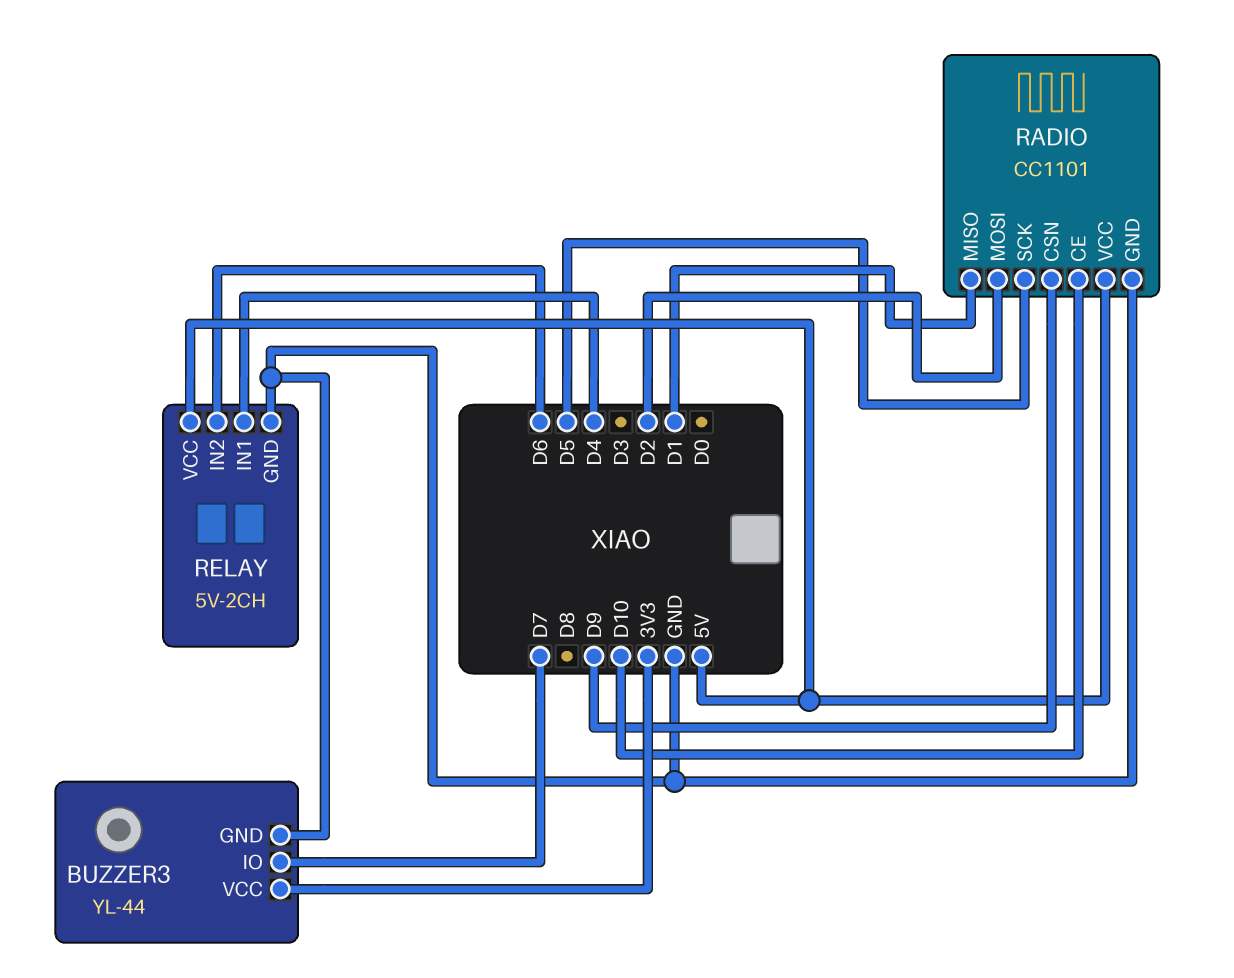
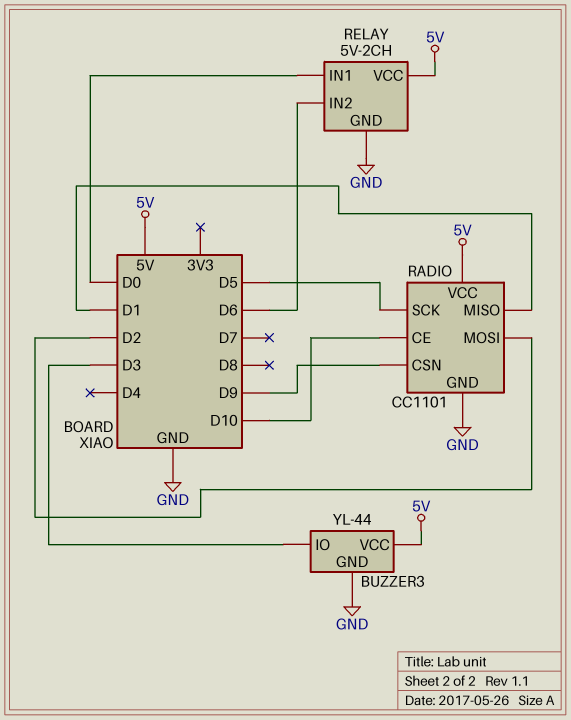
BUZZER3 pin IO: D7 -> D3
BUZZER3 pin VCC: 3V3 -> 5V
RELAY pin IN1: D4 -> D0

